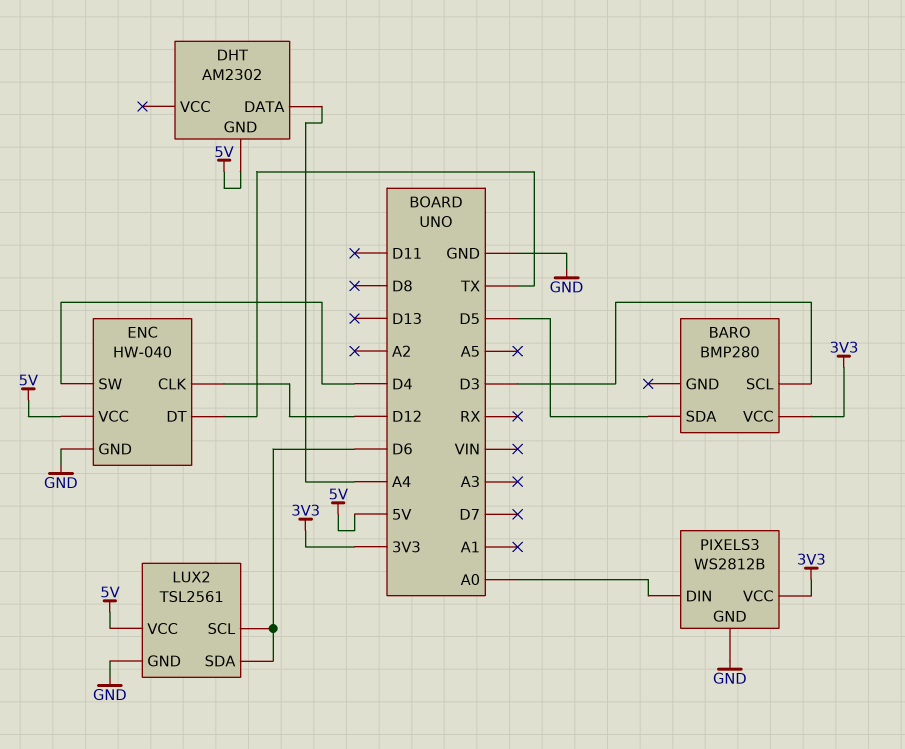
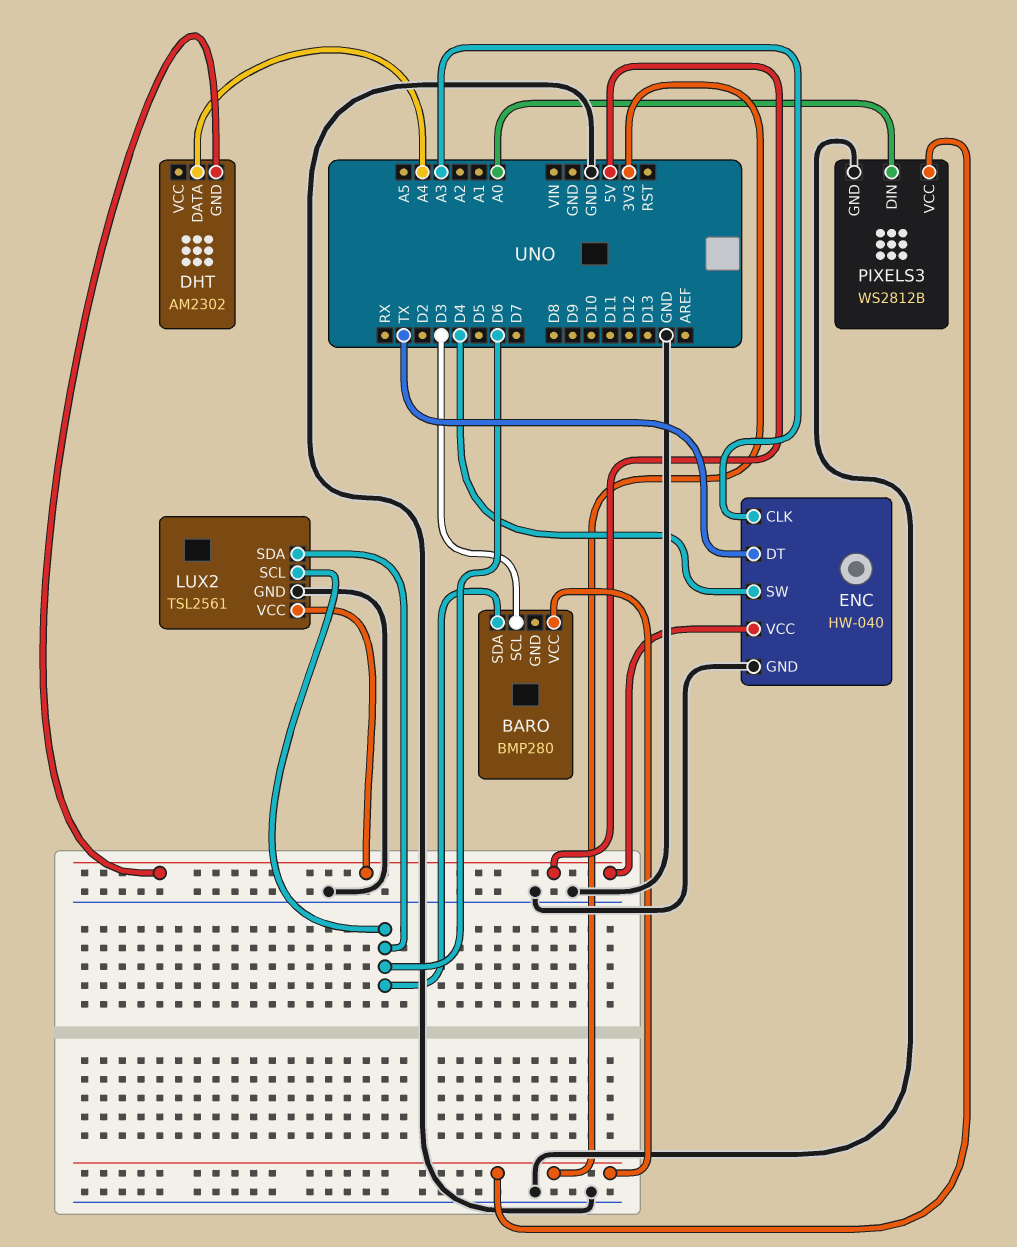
BARO pin SDA: D5 -> D6
ENC pin CLK: D12 -> A3

